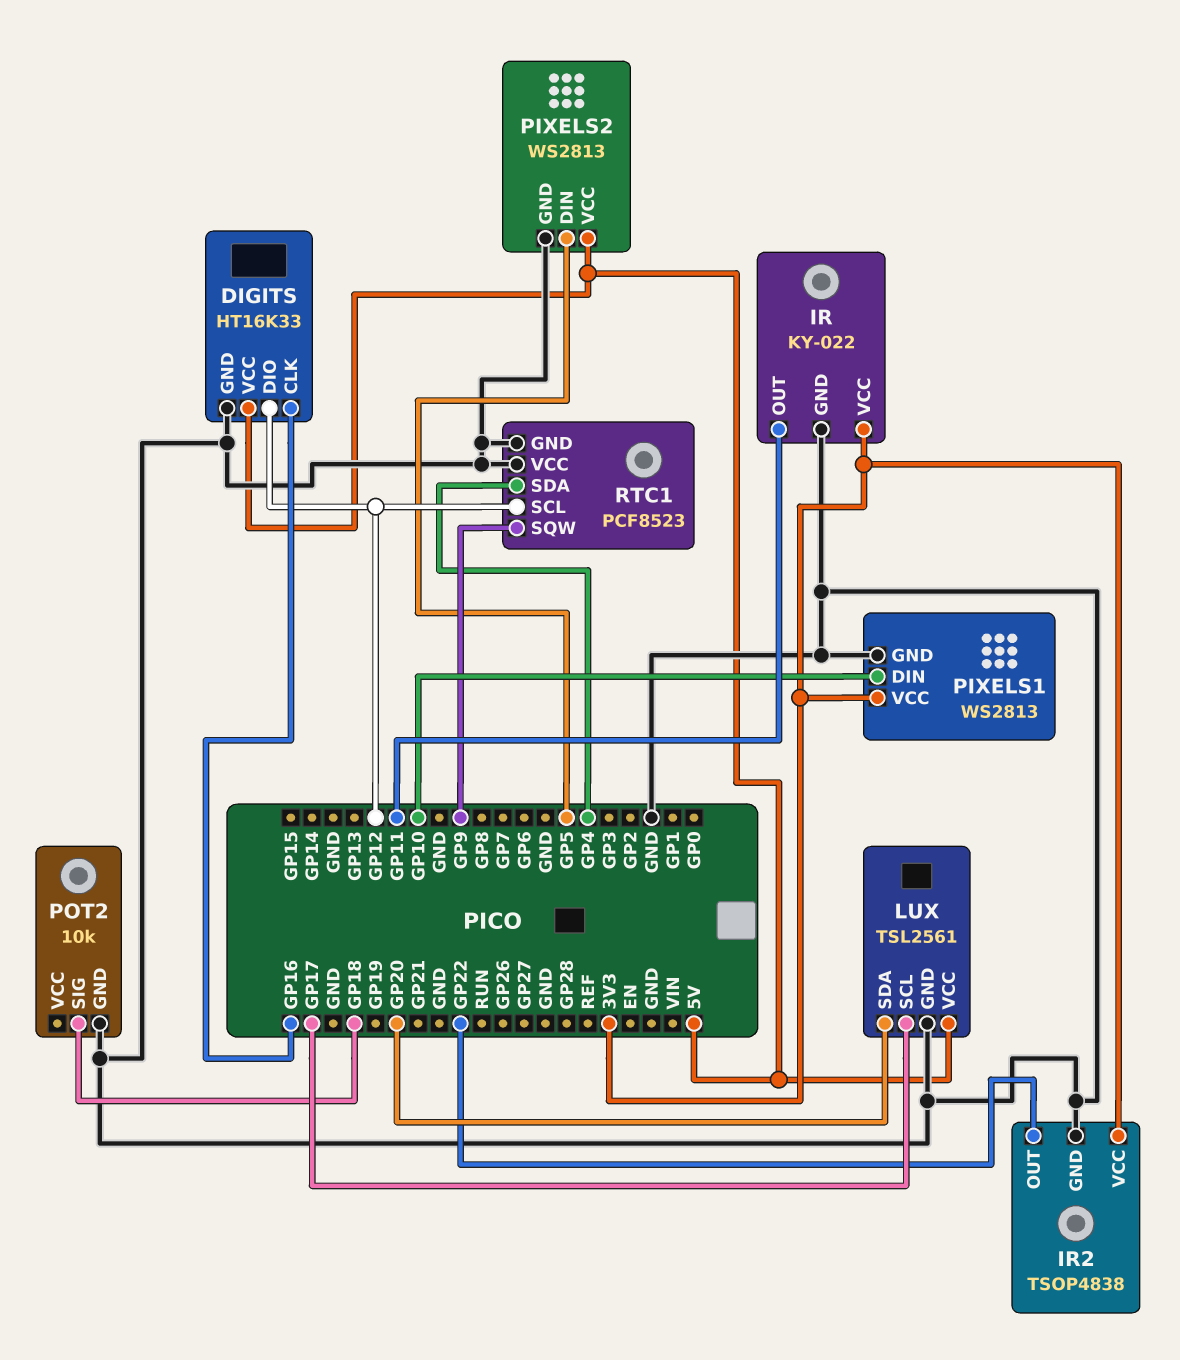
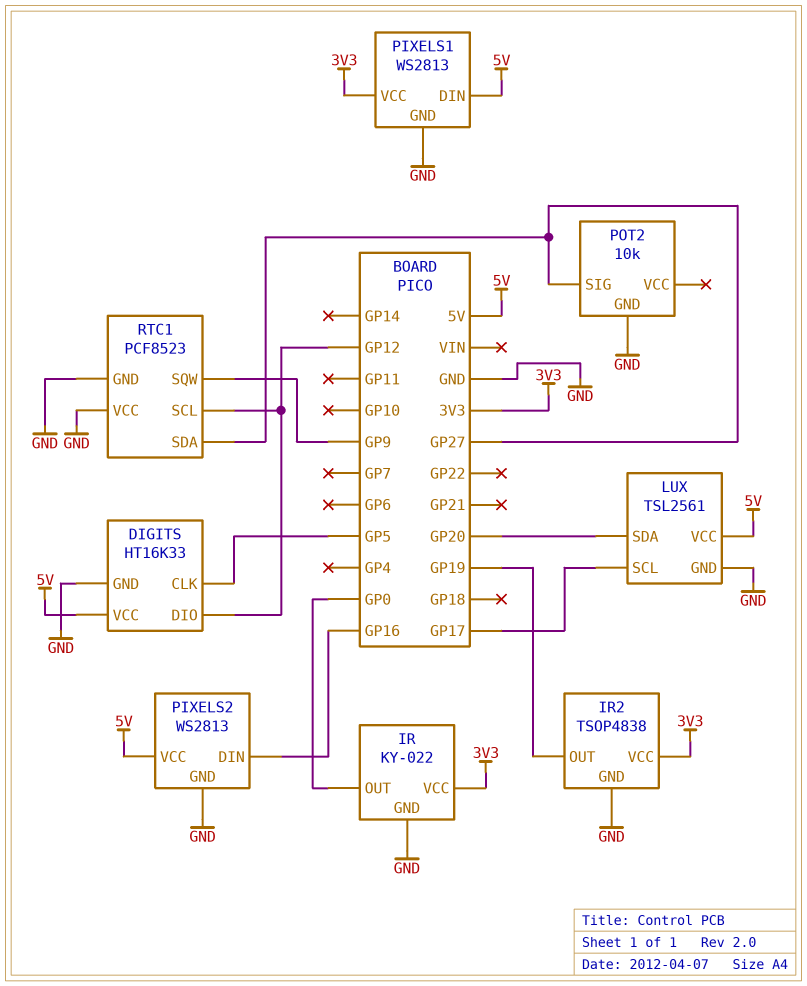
DIGITS pin CLK: GP16 -> GP5
IR pin OUT: GP11 -> GP0
IR2 pin OUT: GP22 -> GP19
PIXELS1 pin DIN: GP10 -> 5V
PIXELS2 pin DIN: GP5 -> GP16
POT2 pin SIG: GP18 -> GP27
RTC1 pin SDA: GP4 -> GP27

